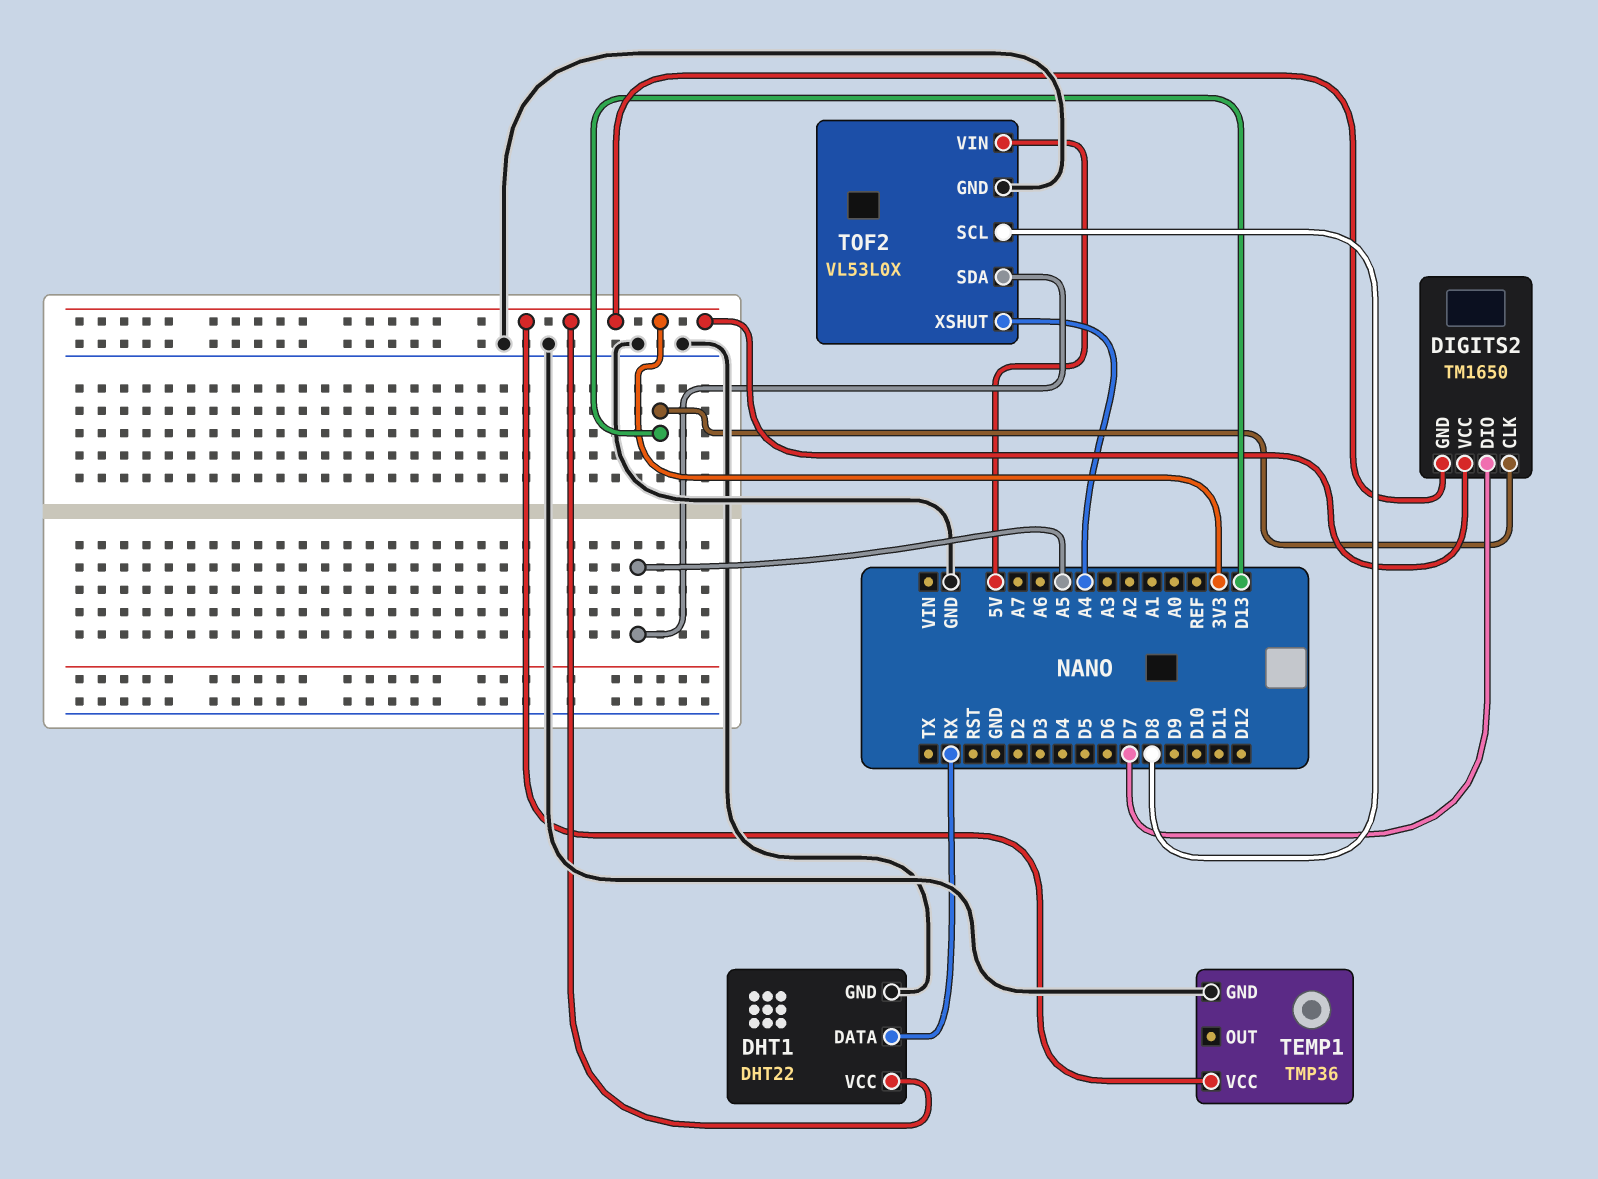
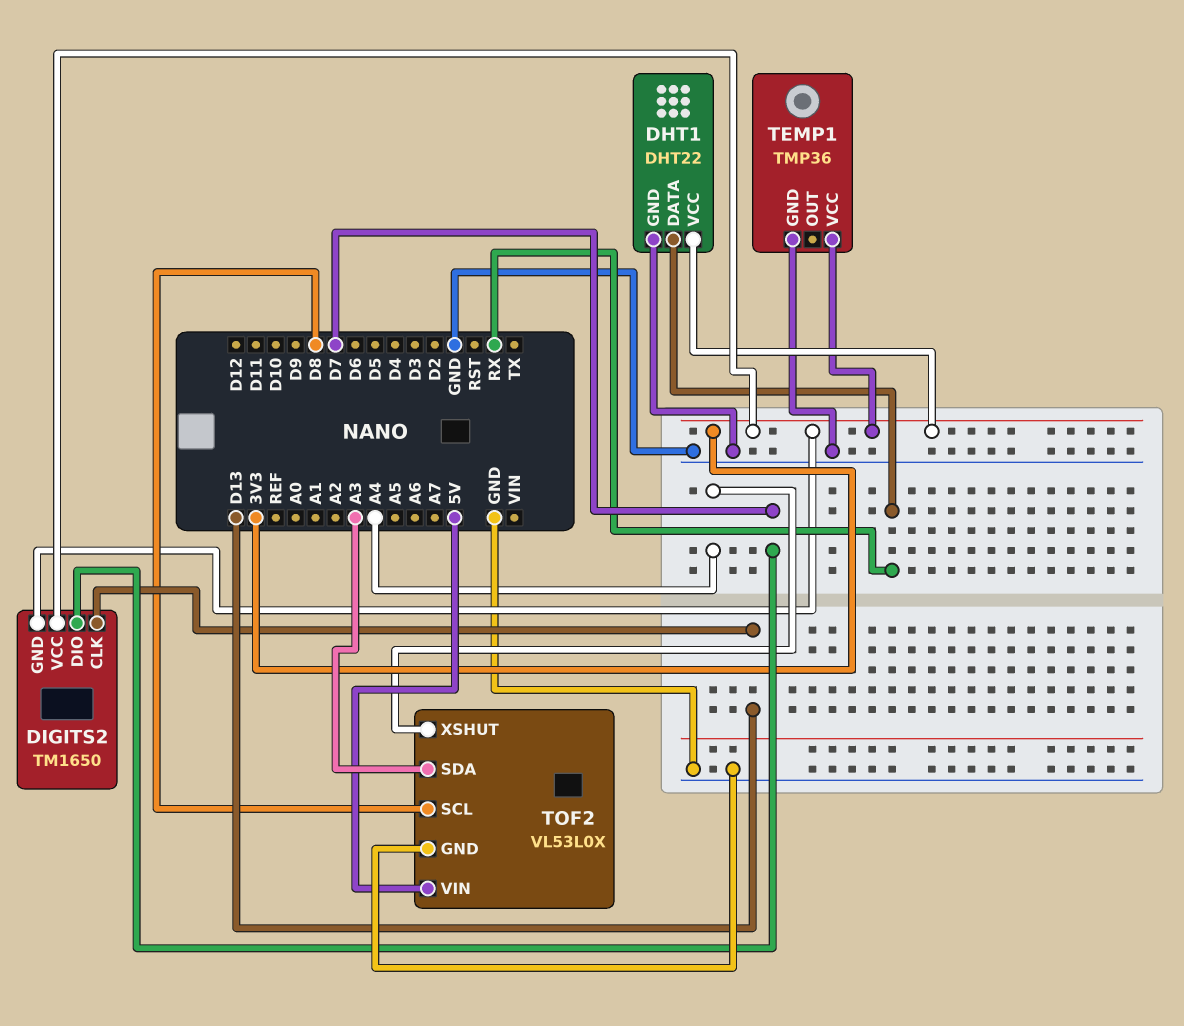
TOF2 pin SDA: A5 -> A3

